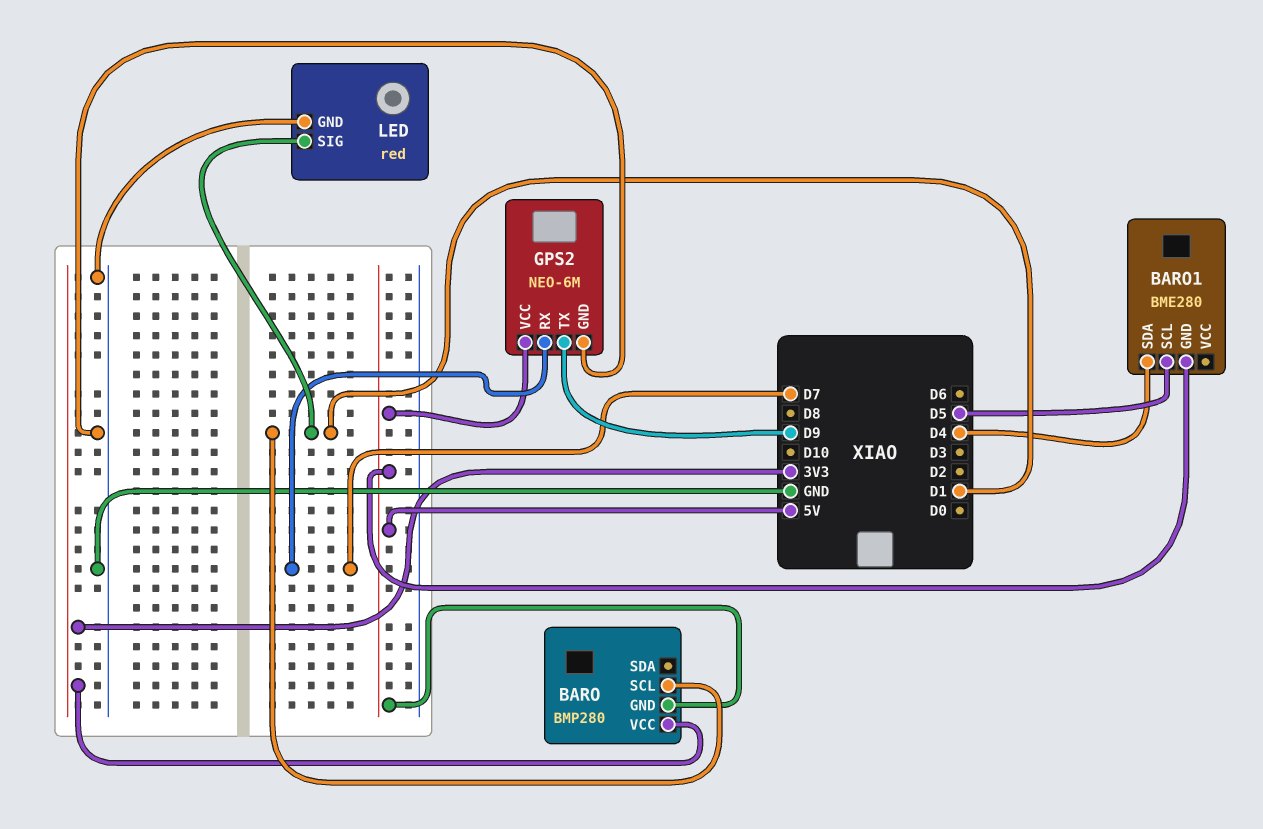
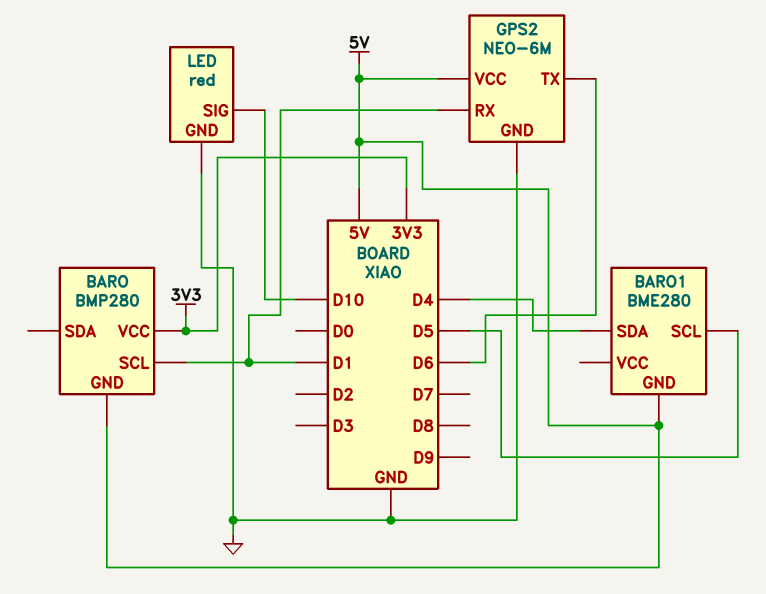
GPS2 pin RX: D7 -> D1
GPS2 pin TX: D9 -> D6
LED pin SIG: D1 -> D10

